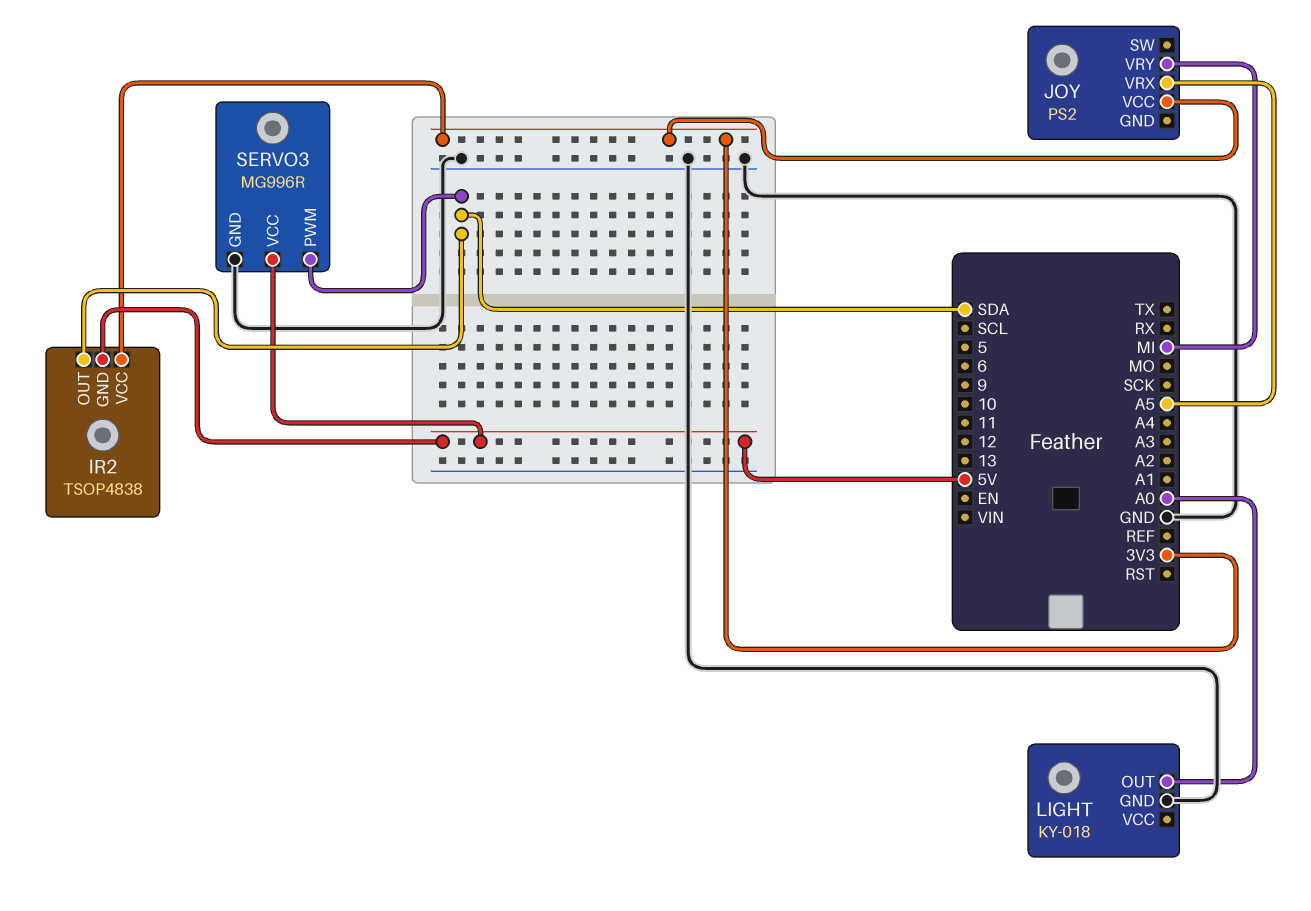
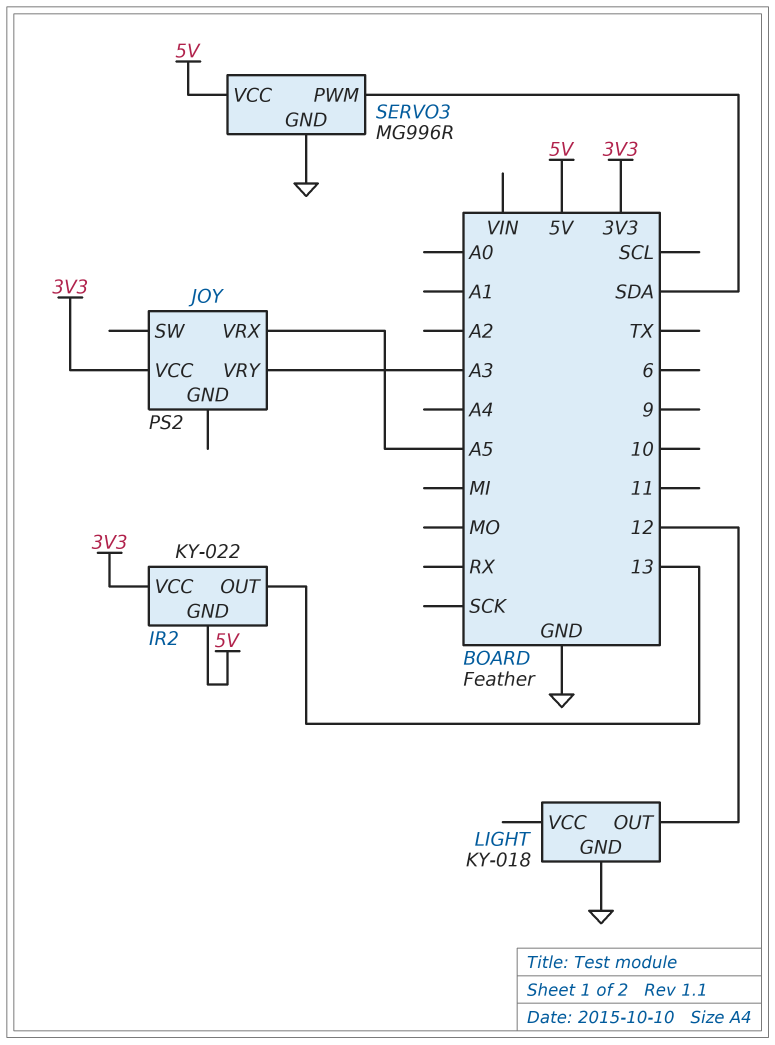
IR2: TSOP4838 -> KY-022
IR2 pin OUT: SDA -> 13
JOY pin VRY: MI -> A3
LIGHT pin OUT: A0 -> 12

